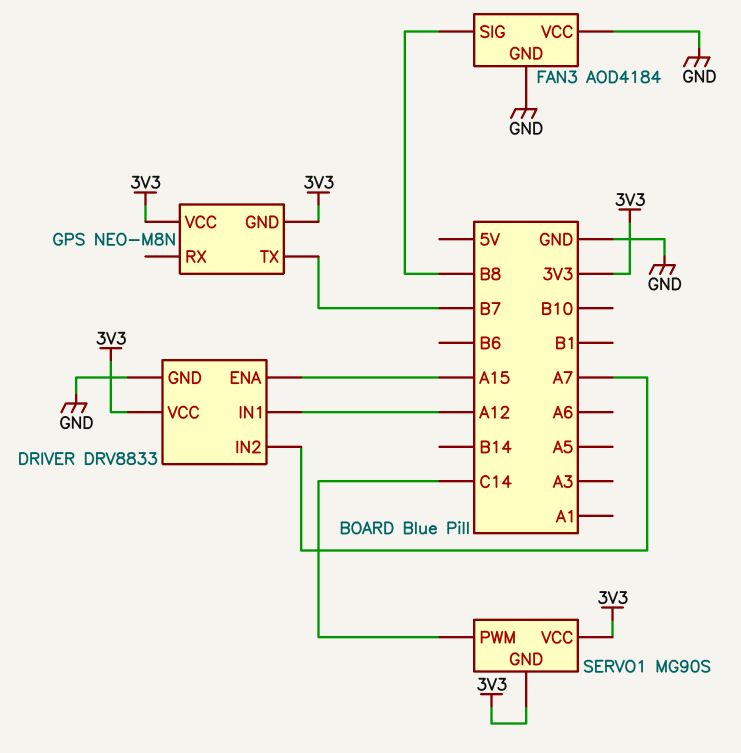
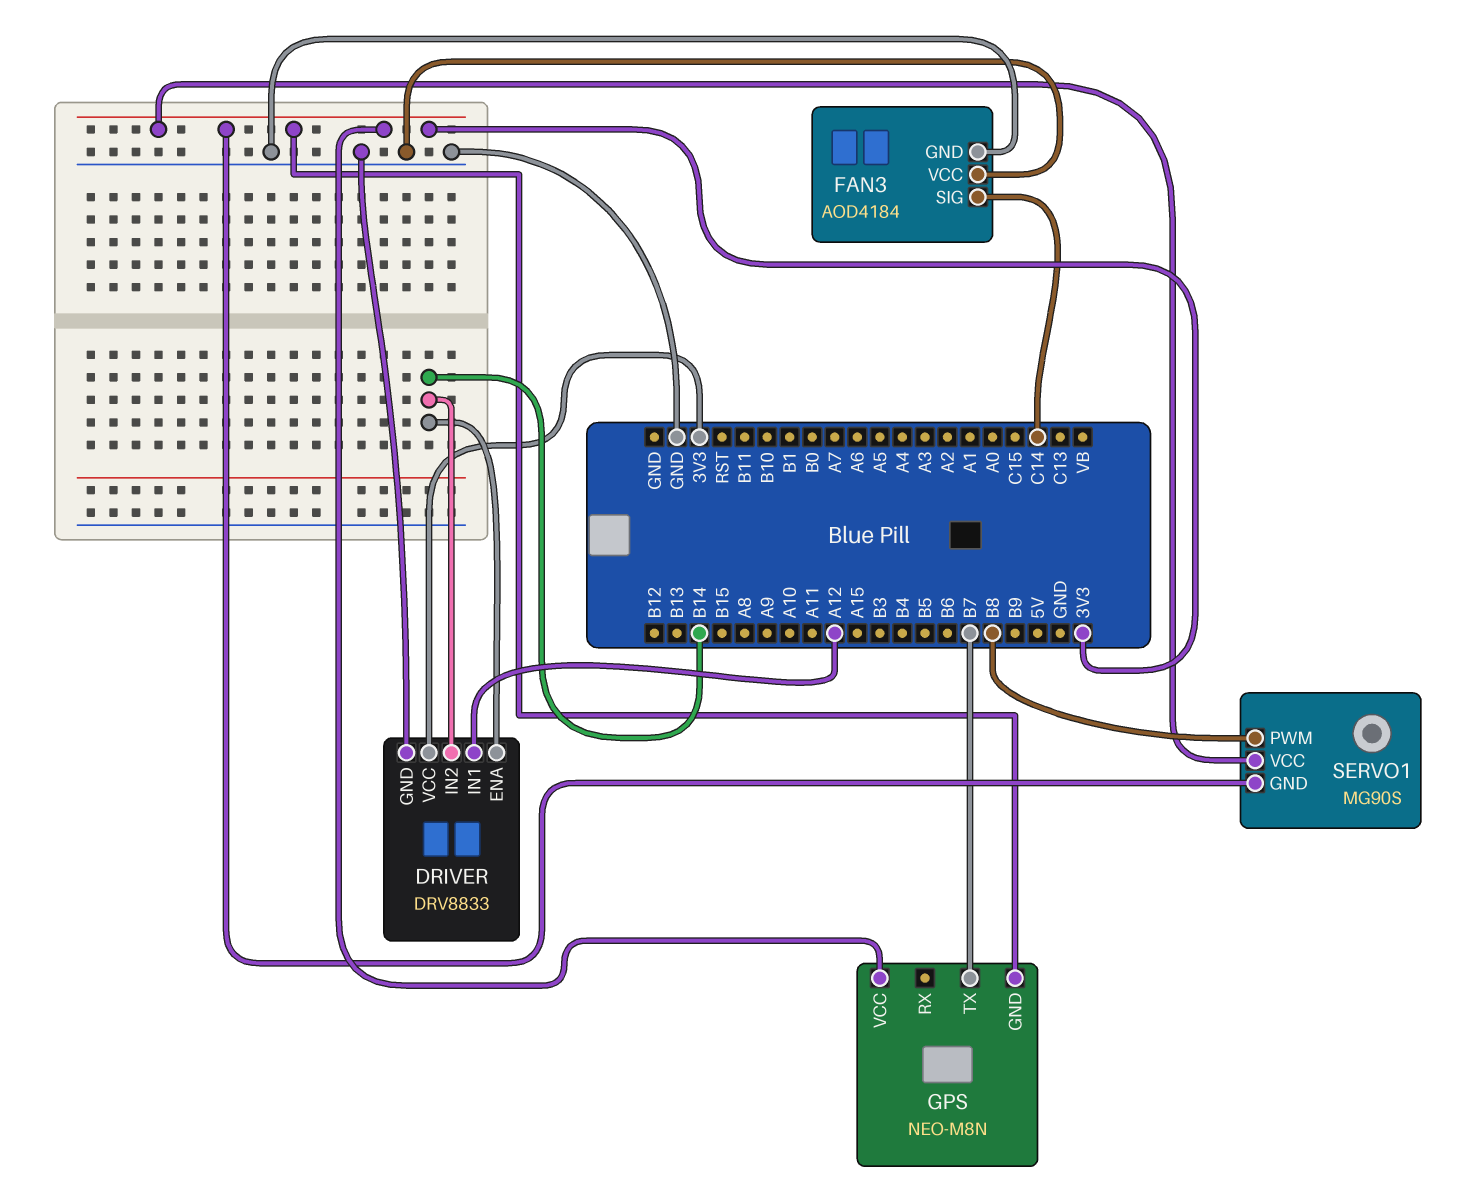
DRIVER pin ENA: A15 -> B14
DRIVER pin IN2: A7 -> B14
FAN3 pin SIG: B8 -> C14
SERVO1 pin PWM: C14 -> B8

